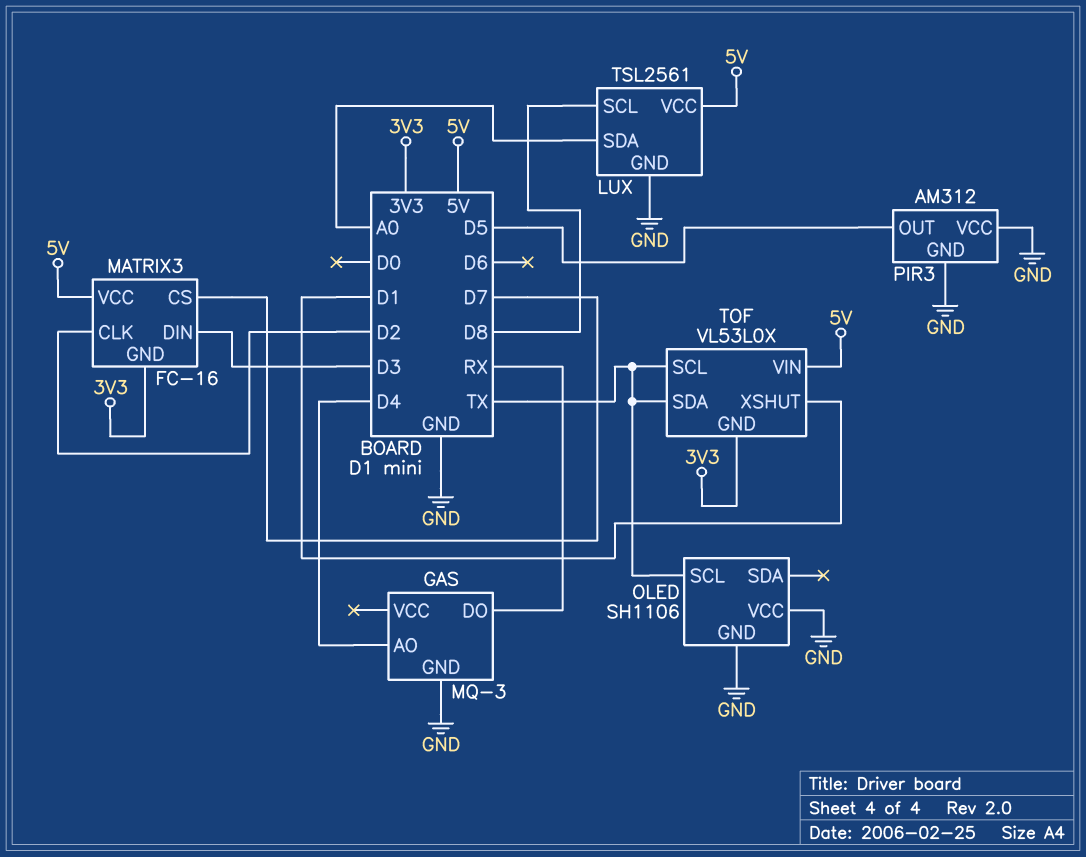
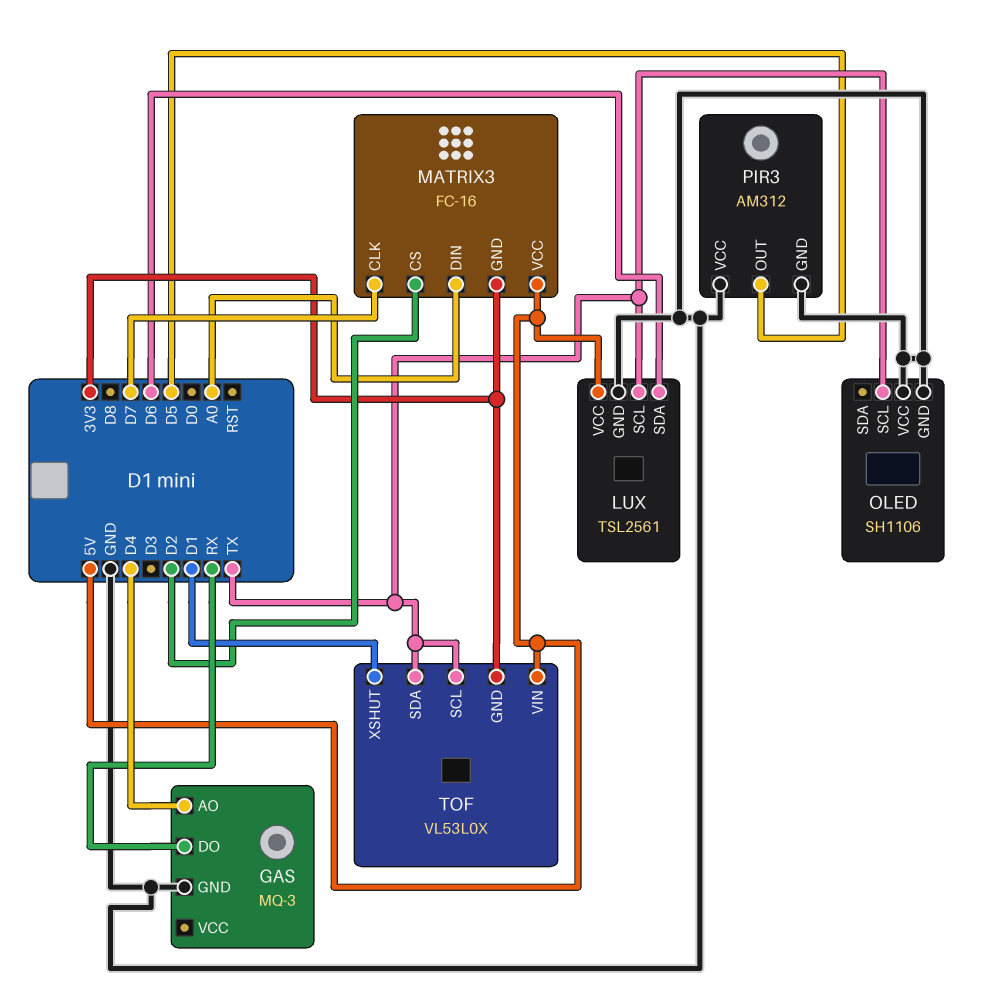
LUX pin SCL: D8 -> TX
LUX pin SDA: A0 -> D6
MATRIX3 pin CLK: D2 -> D7
MATRIX3 pin CS: D7 -> D2
MATRIX3 pin DIN: D3 -> A0

